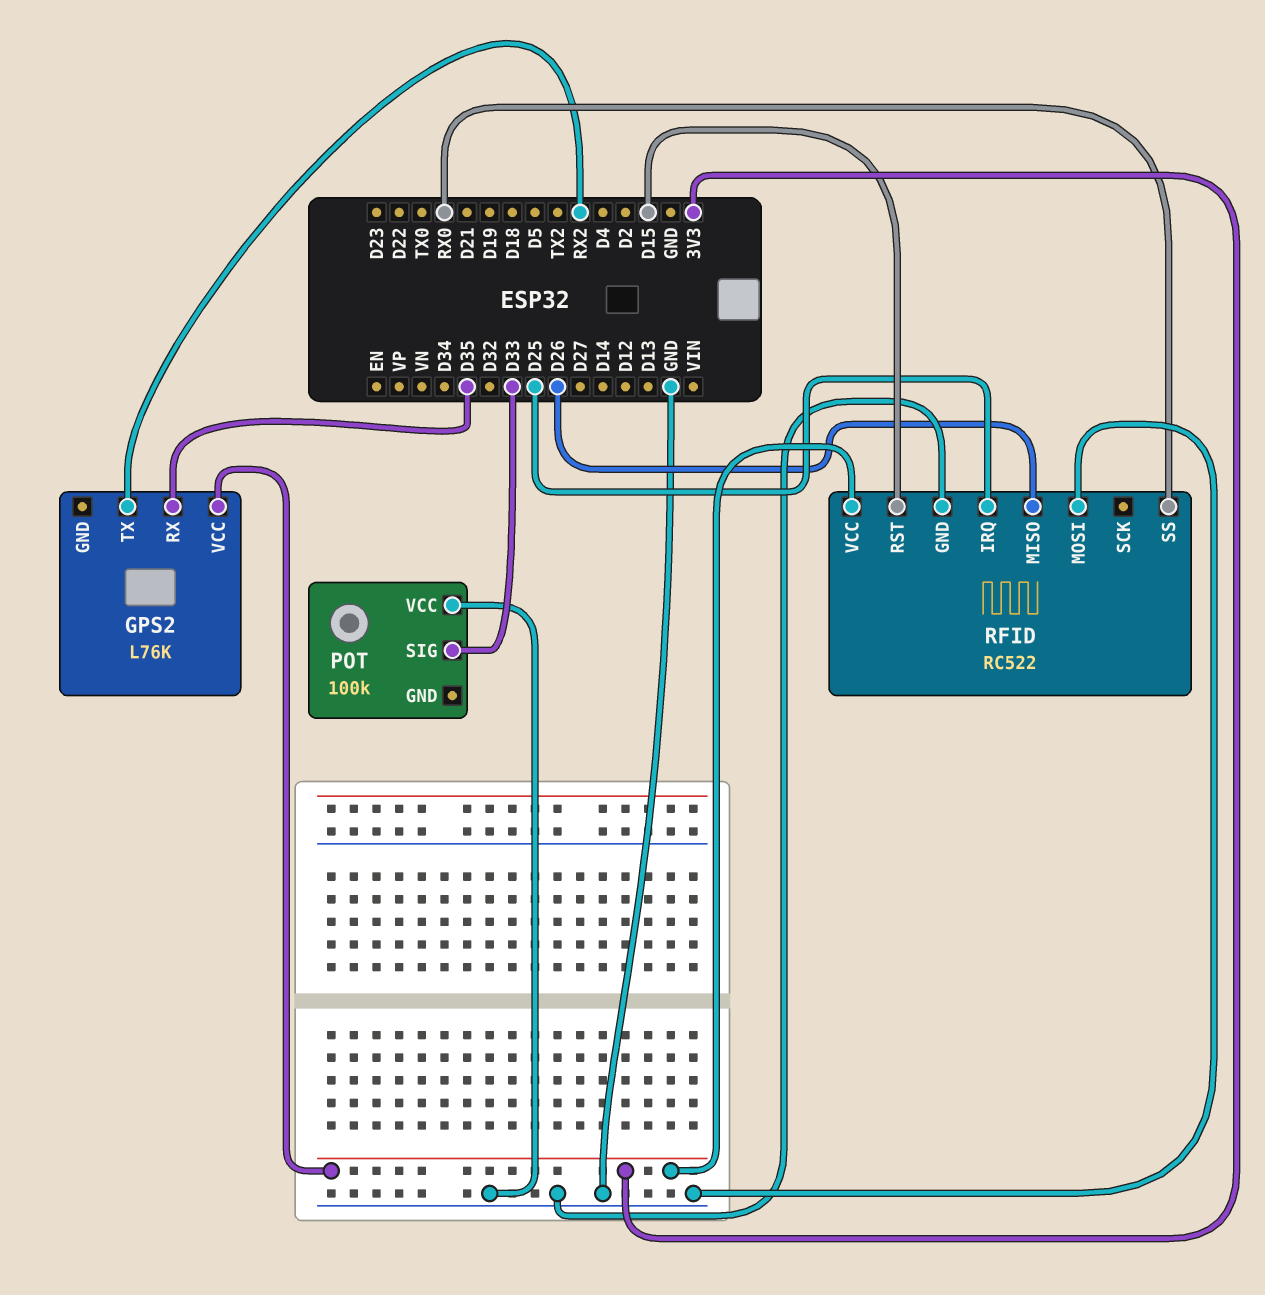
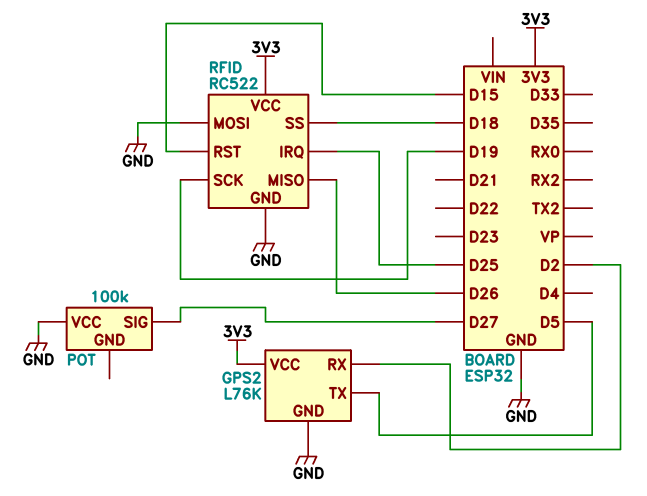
GPS2 pin GND: none -> GND
GPS2 pin RX: D35 -> D2
GPS2 pin TX: RX2 -> D5
POT pin SIG: D33 -> D27
RFID pin SCK: none -> D19
RFID pin SS: RX0 -> D18

